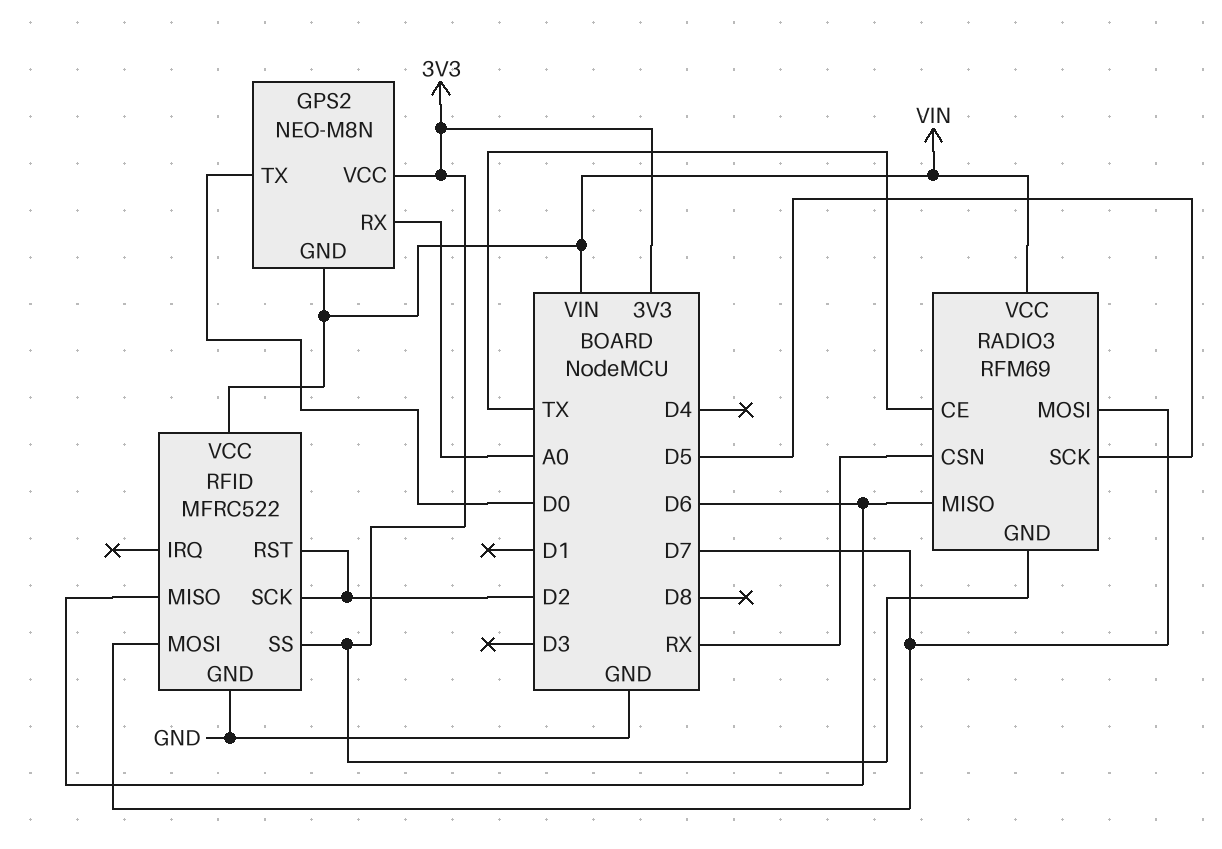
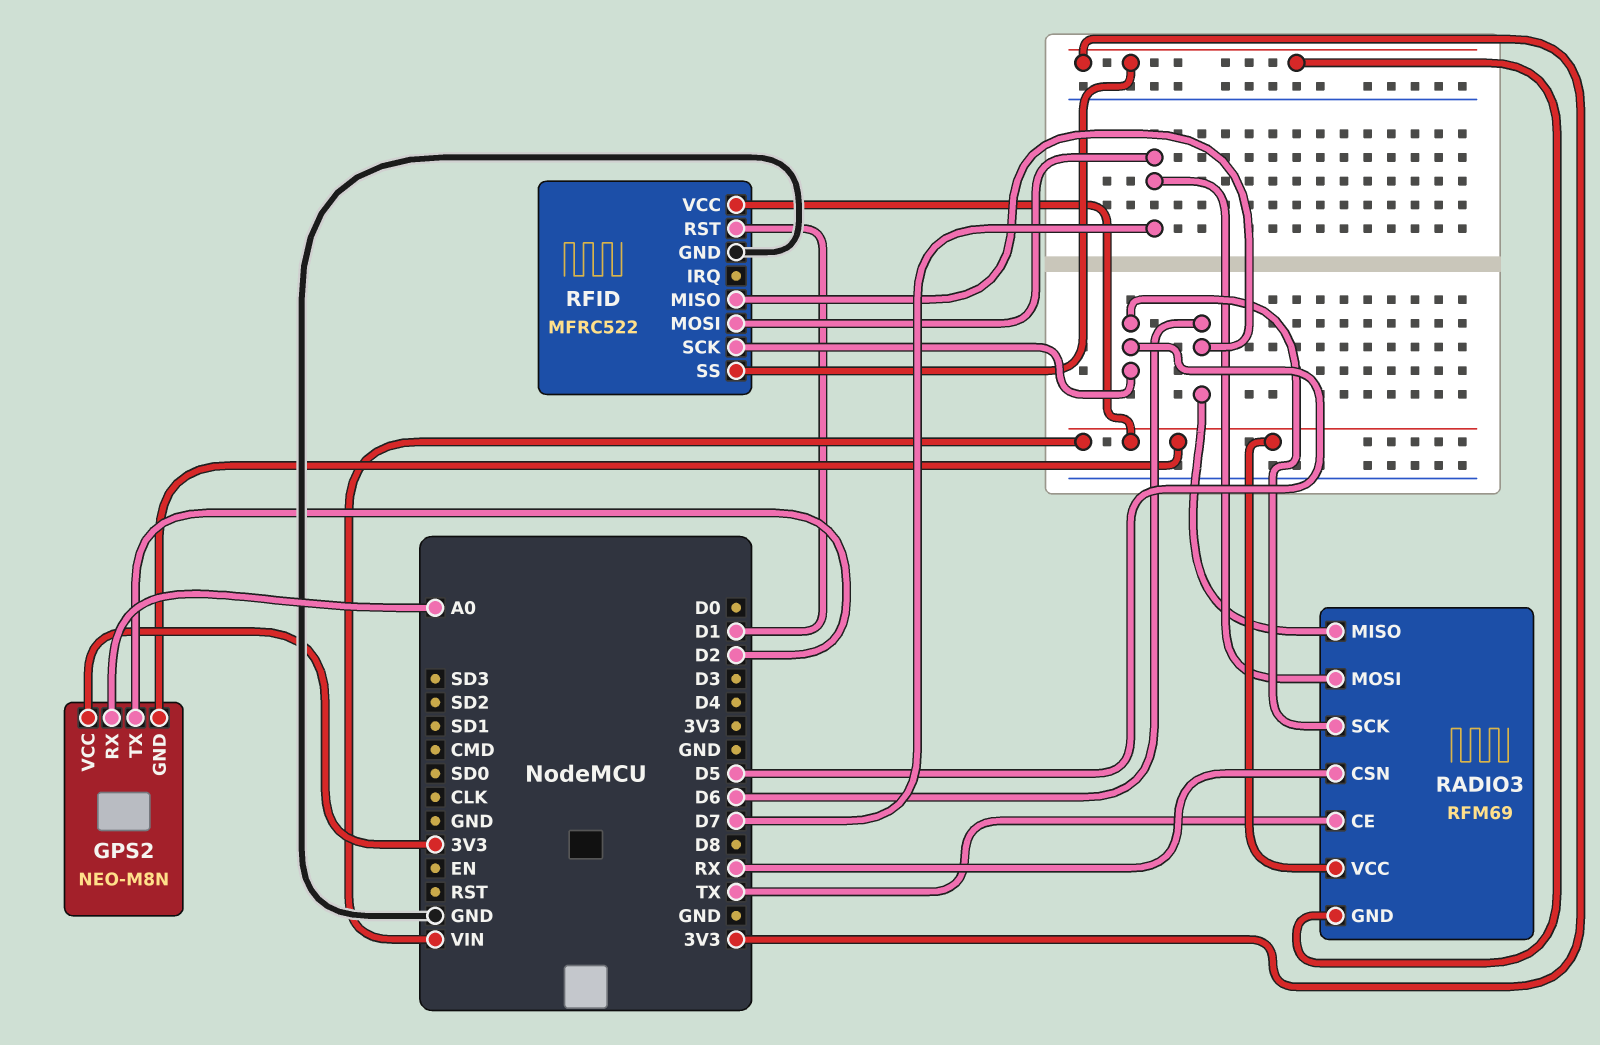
GPS2 pin TX: D0 -> D2
RFID pin RST: D2 -> D1
RFID pin SCK: D2 -> D5

